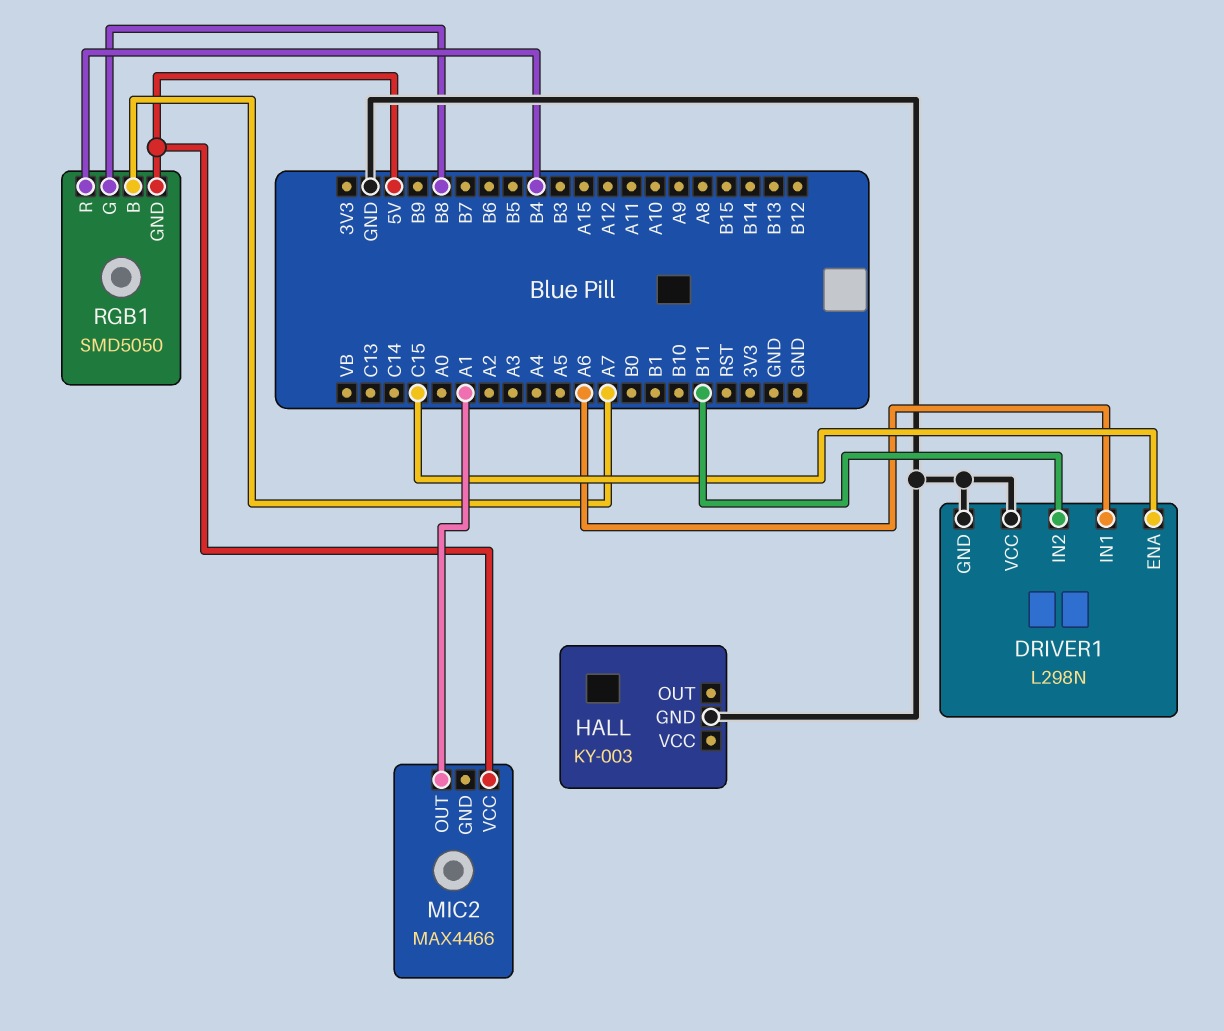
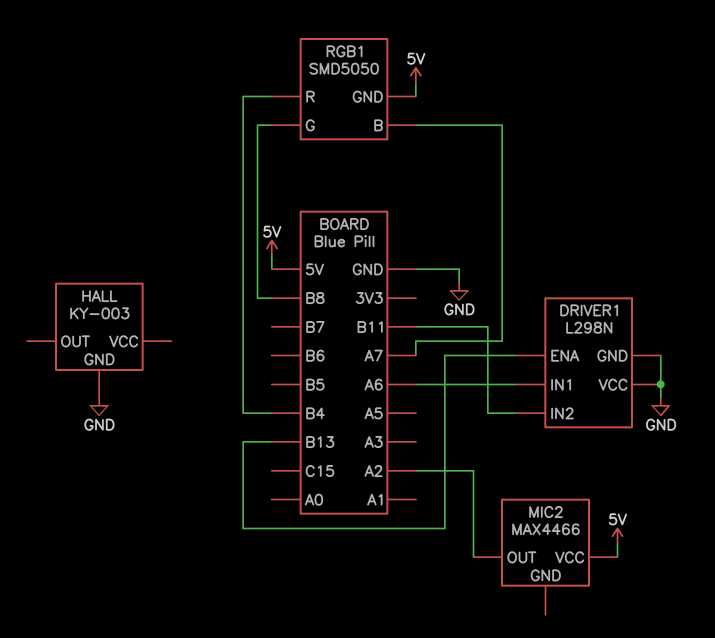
DRIVER1 pin ENA: C15 -> B13
MIC2 pin OUT: A1 -> A2

